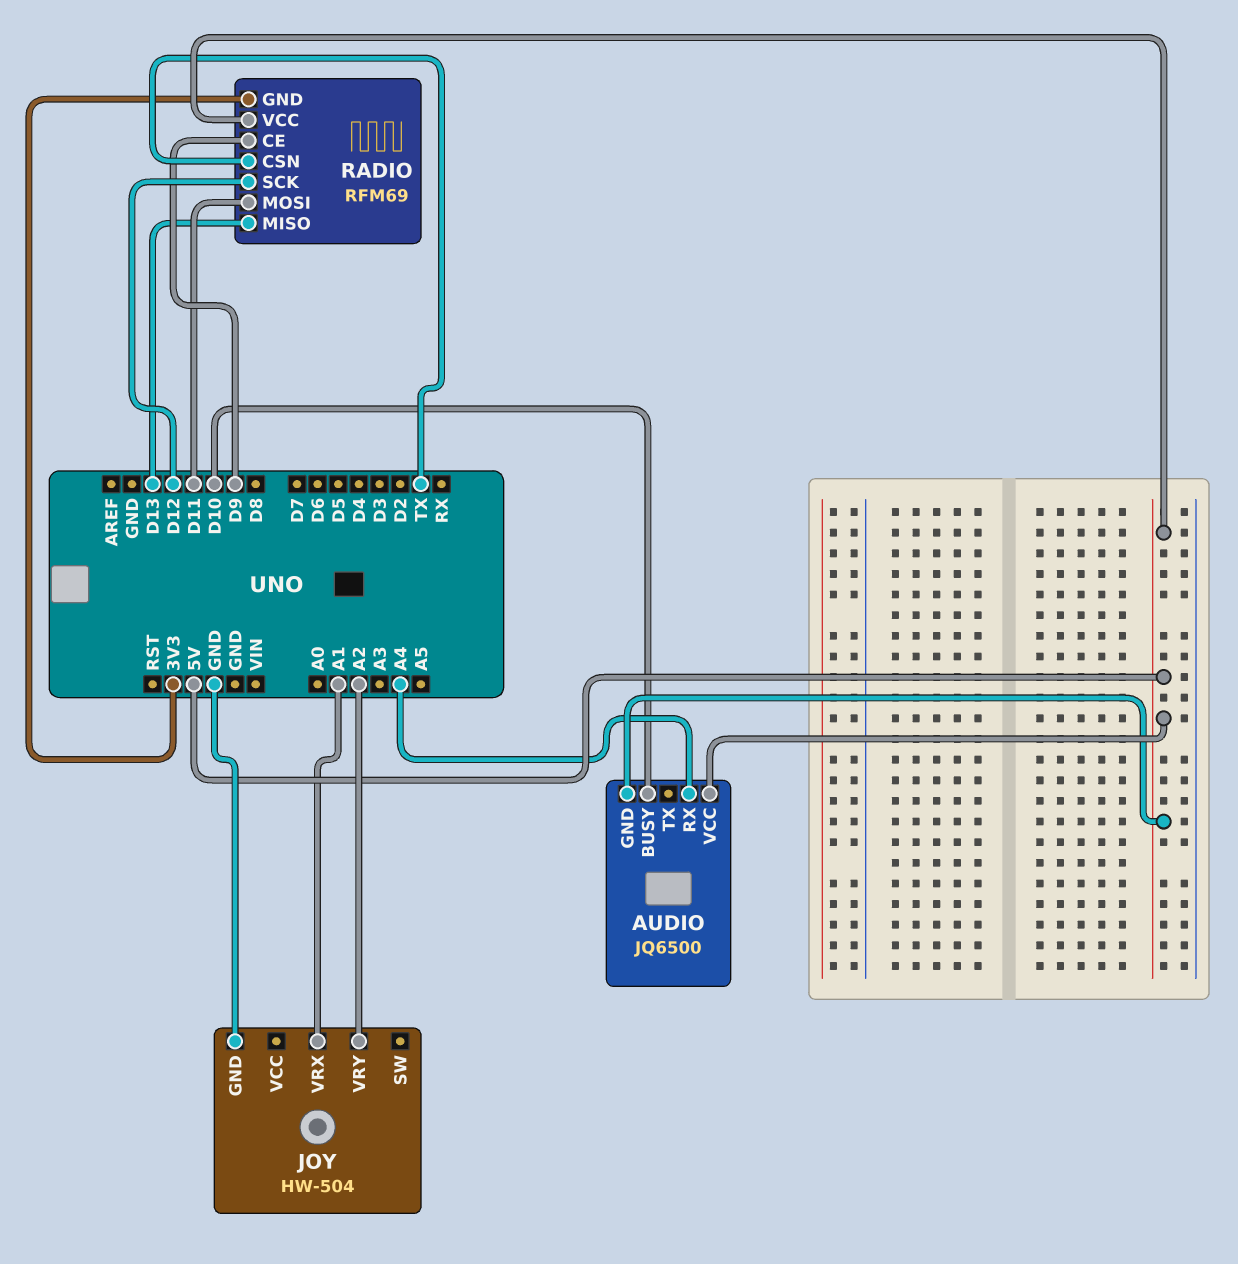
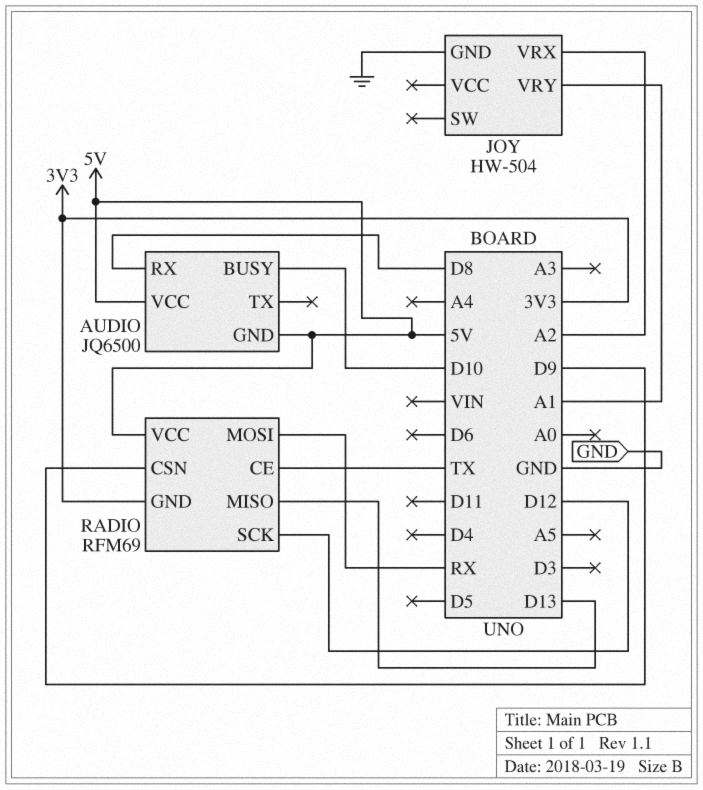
AUDIO pin RX: A4 -> D8
JOY pin VRX: A1 -> A2
JOY pin VRY: A2 -> A1
RADIO pin CE: D9 -> TX
RADIO pin CSN: TX -> D9
RADIO pin MOSI: D11 -> RX

